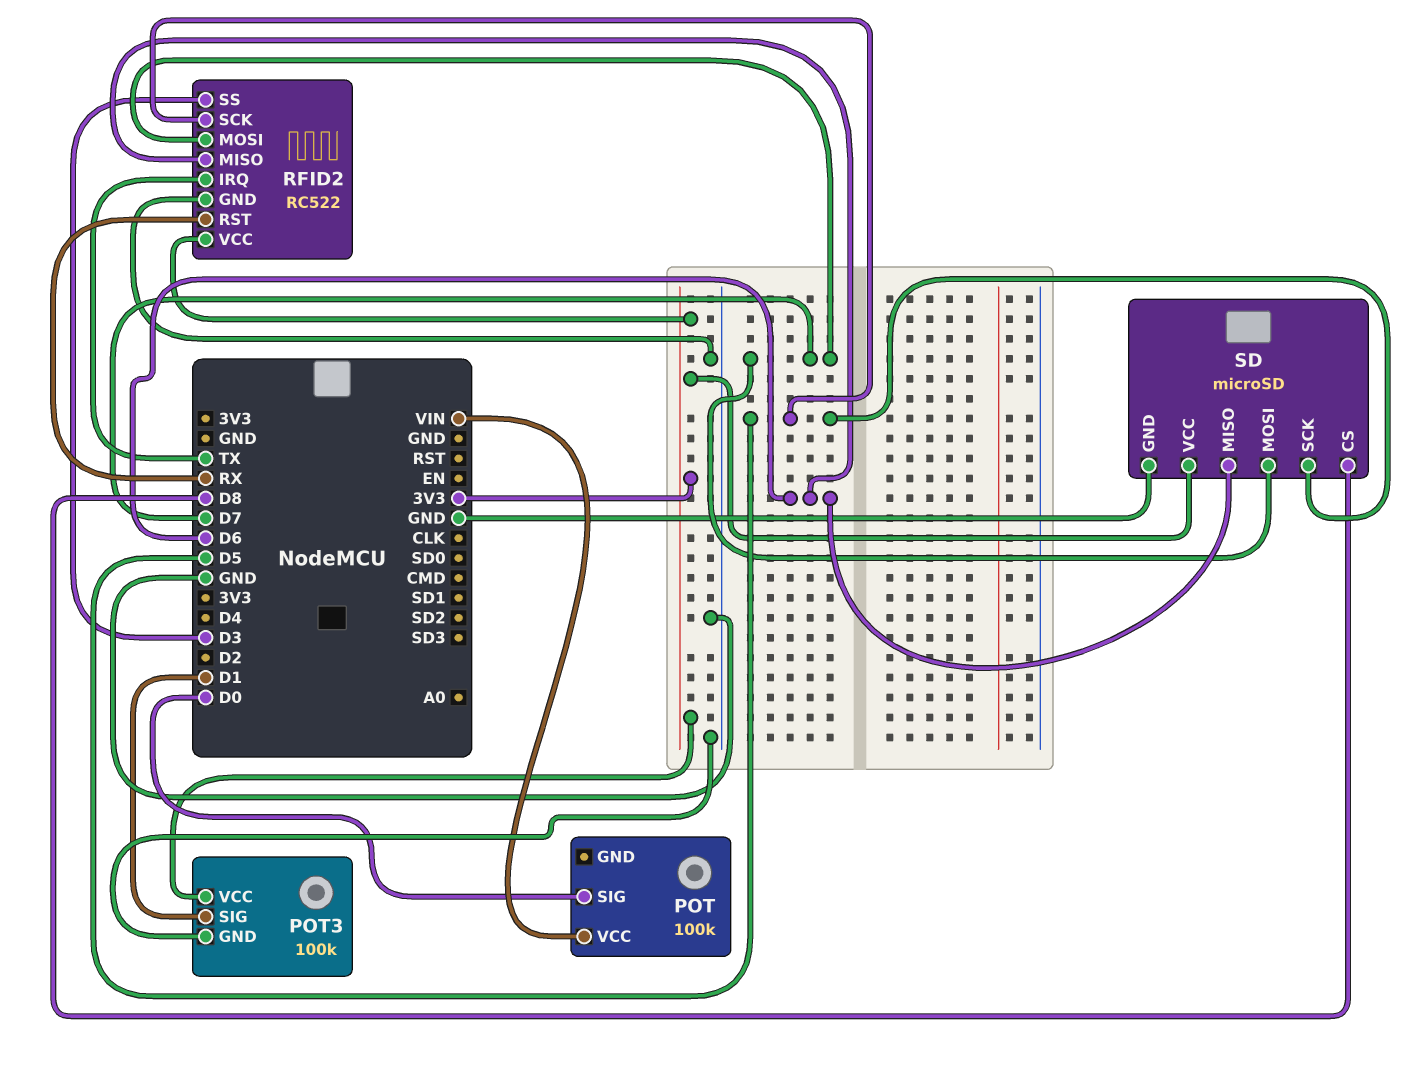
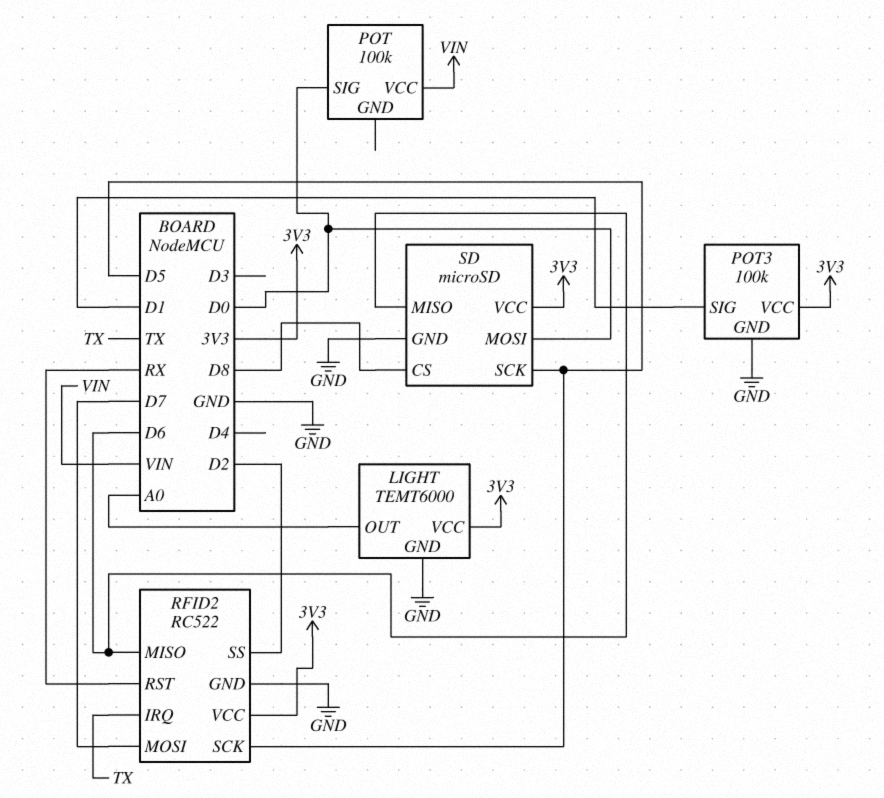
LIGHT: none -> TEMT6000
LIGHT pin GND: none -> GND
LIGHT pin OUT: none -> A0
LIGHT pin VCC: none -> 3V3
RFID2 pin SS: D3 -> D2
SD pin MOSI: D7 -> D0

